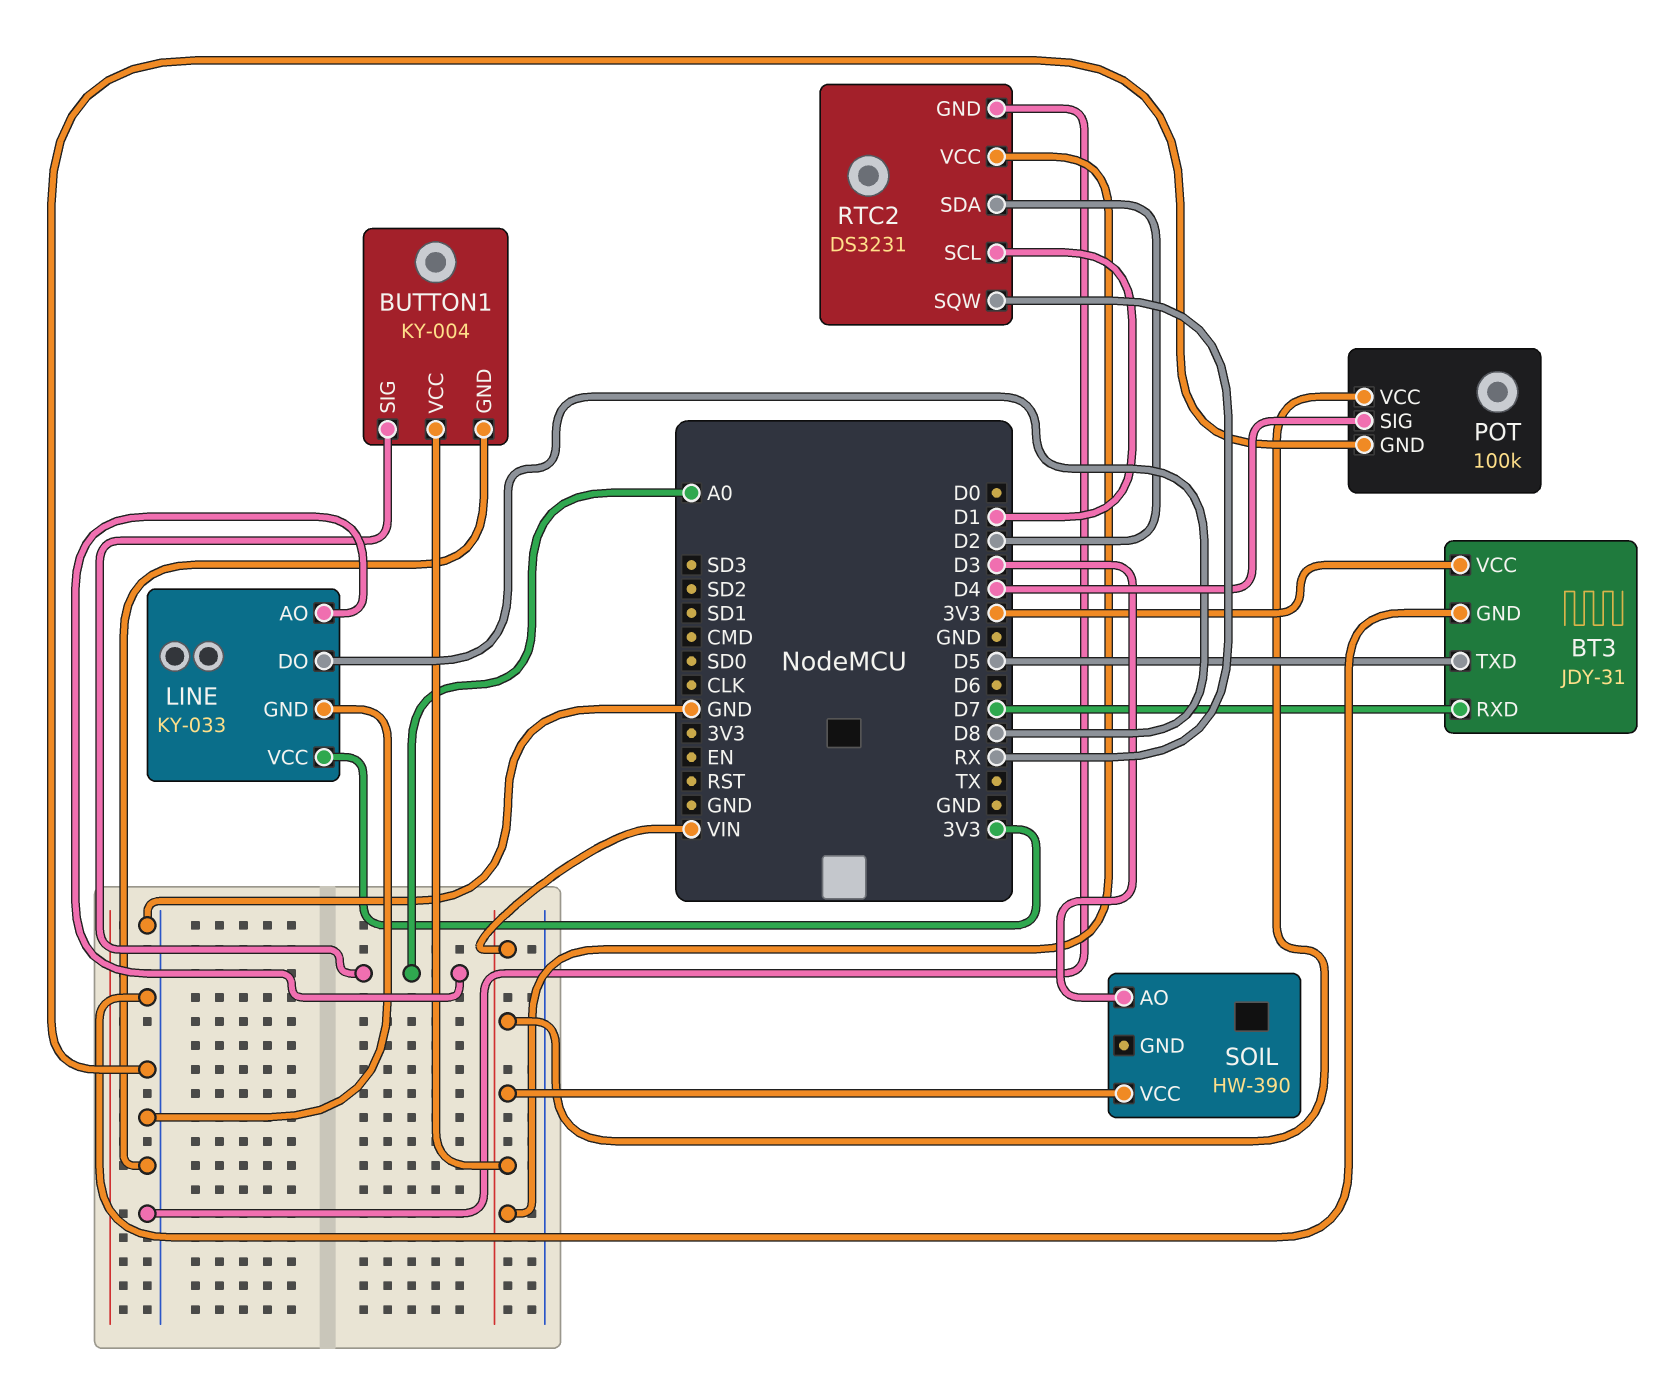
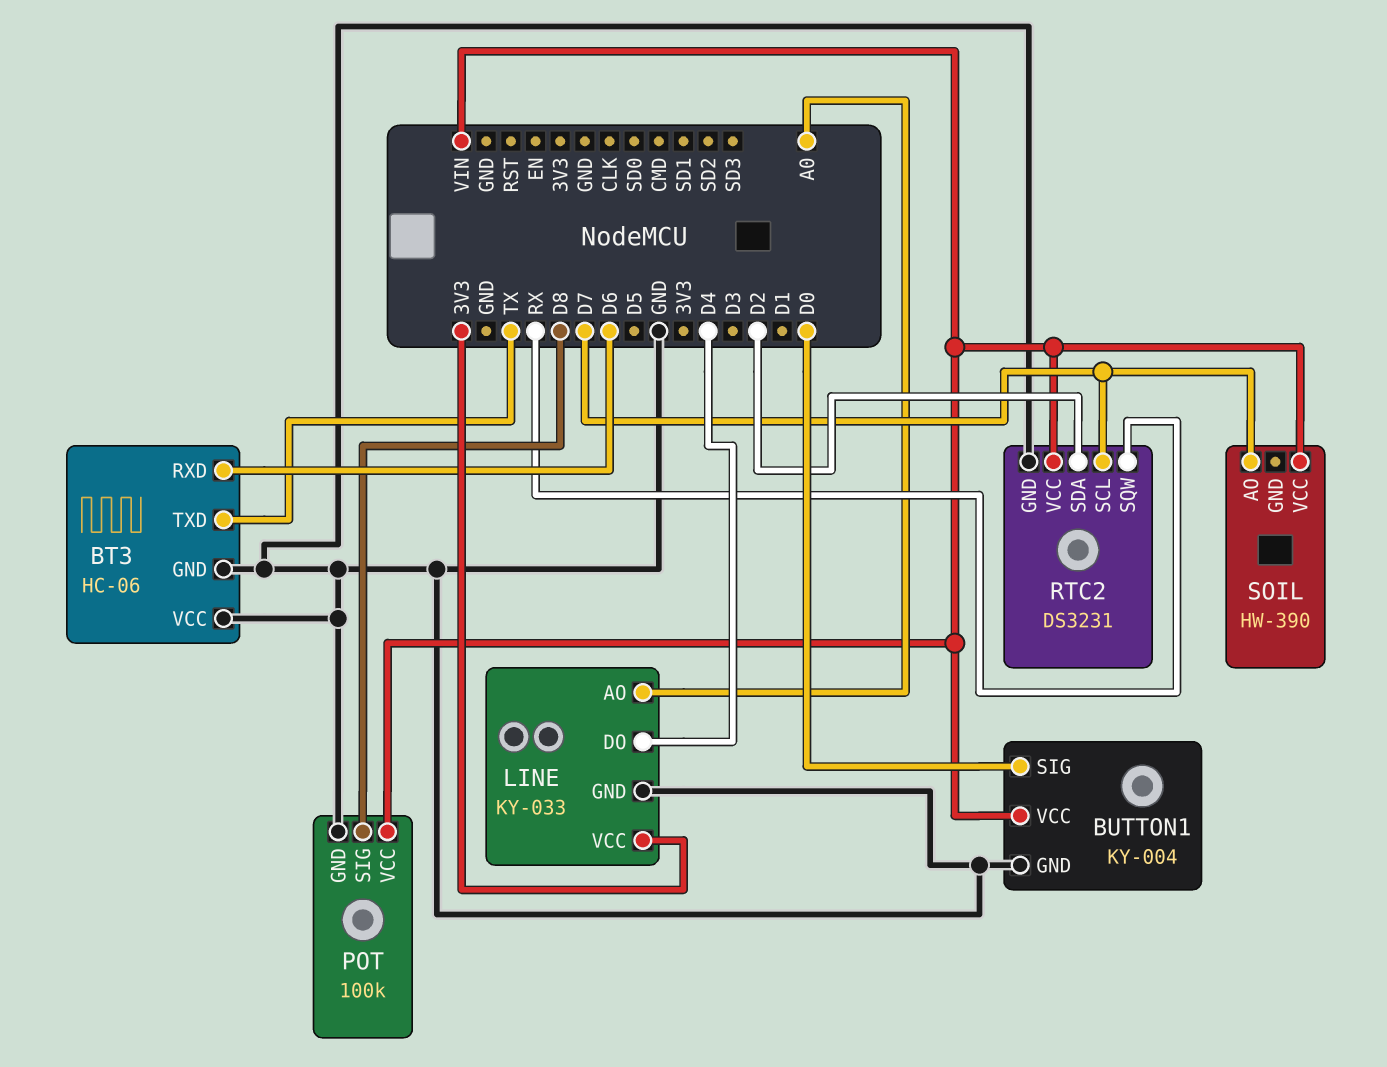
BT3: JDY-31 -> HC-06
BT3 pin RXD: D7 -> D6
BT3 pin TXD: D5 -> TX
BT3 pin VCC: 3V3 -> GND
BUTTON1 pin SIG: A0 -> D0
LINE pin DO: D8 -> D4
POT pin SIG: D4 -> D8
RTC2 pin SCL: D1 -> D7
SOIL pin AO: D3 -> D7

